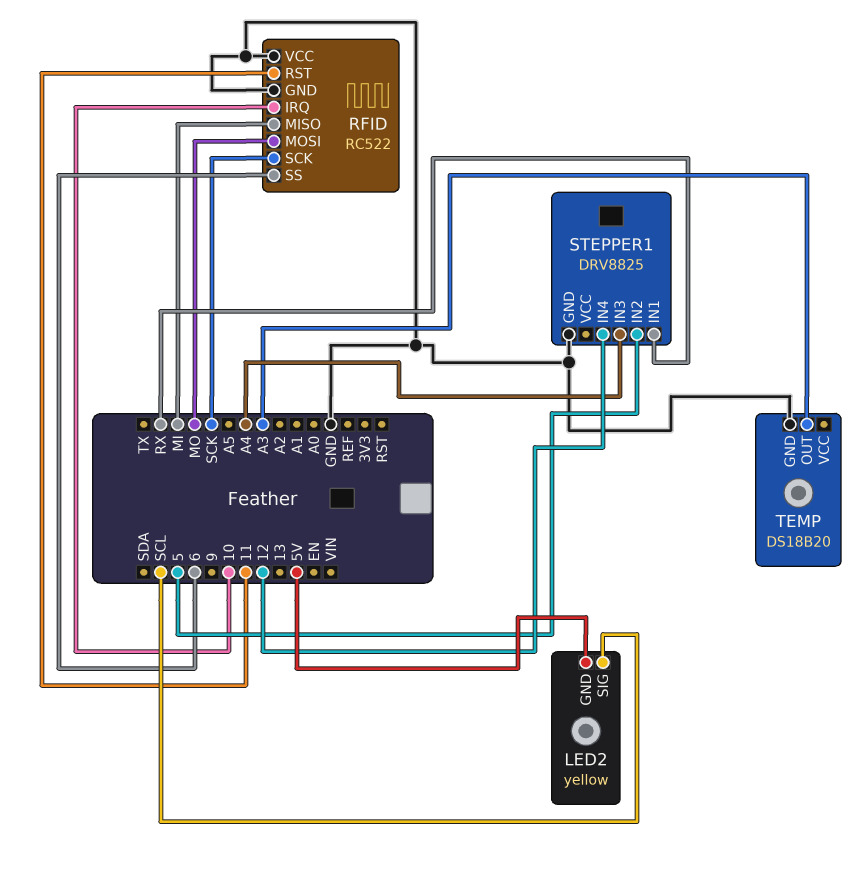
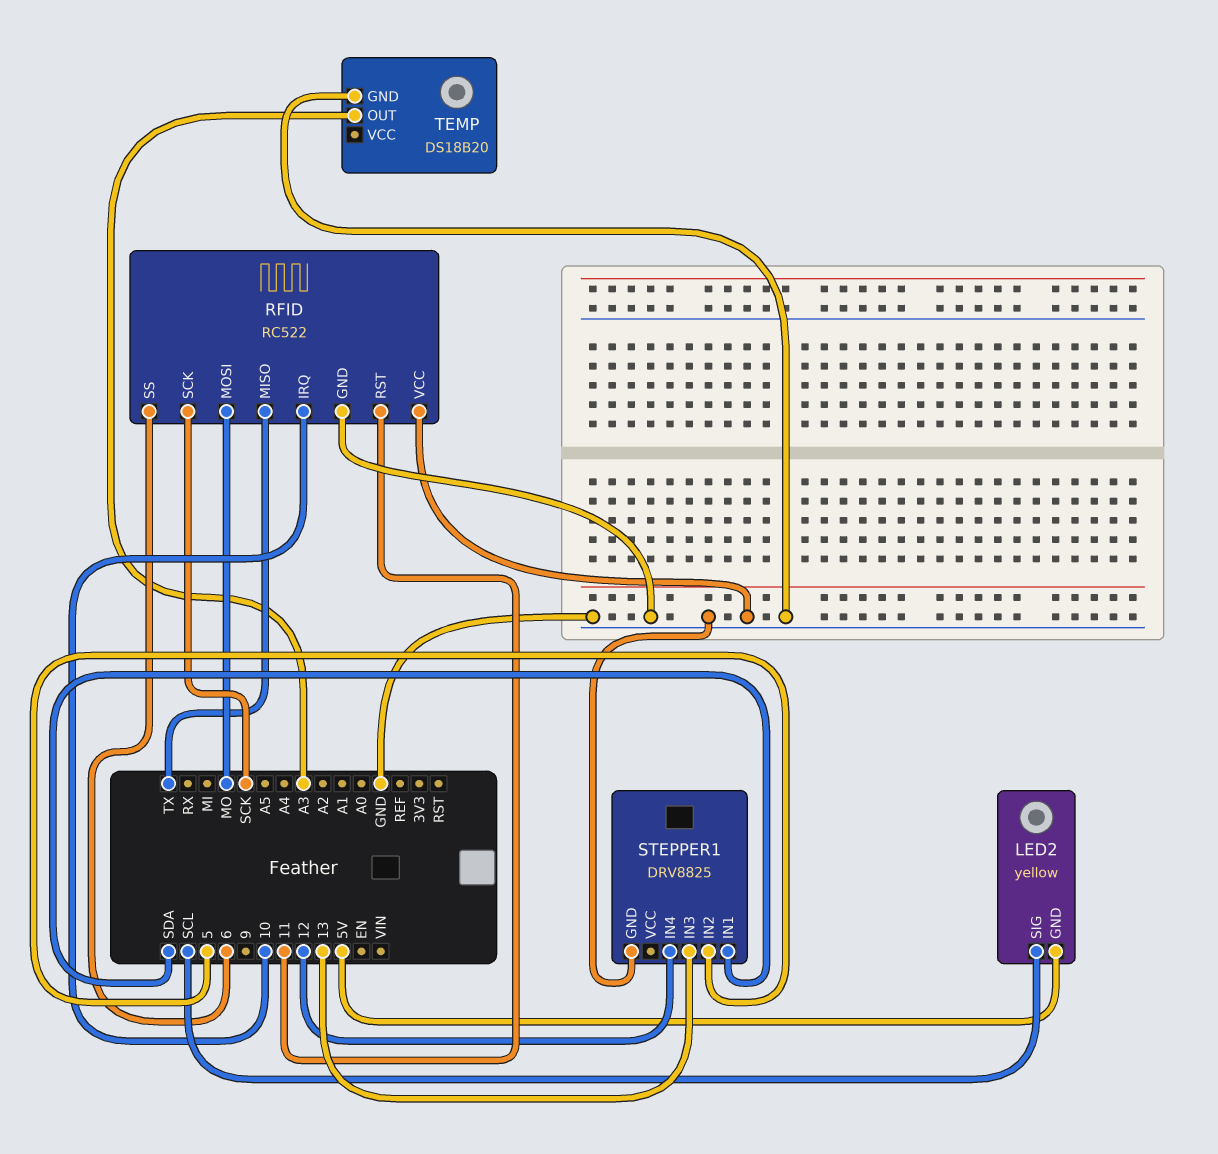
RFID pin MISO: MI -> TX
STEPPER1 pin IN1: RX -> SDA
STEPPER1 pin IN3: A4 -> 13

